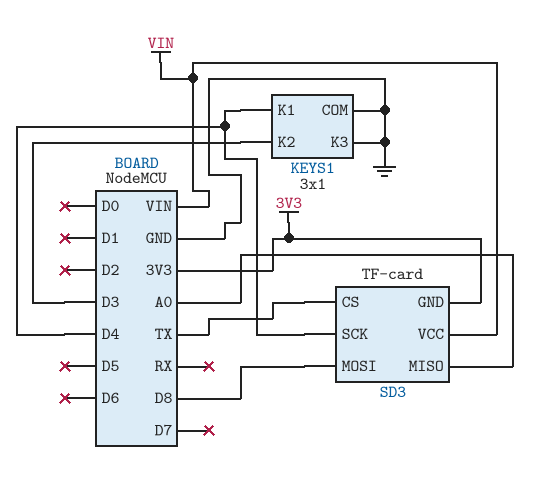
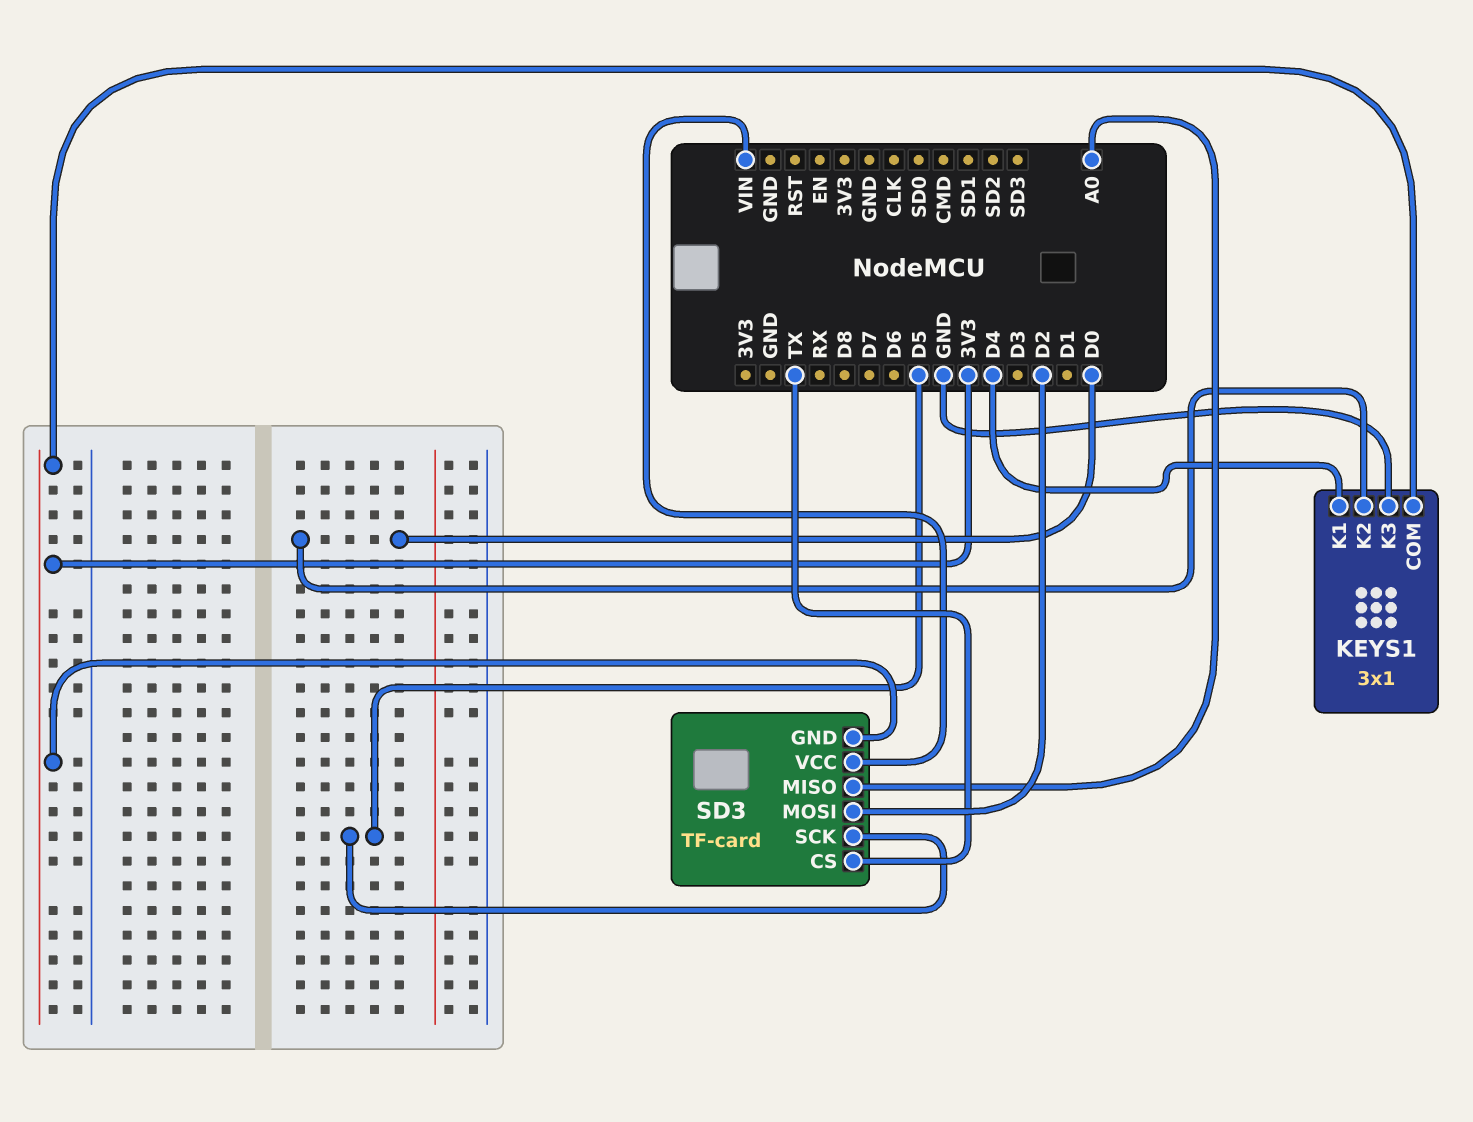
KEYS1 pin COM: GND -> 3V3
KEYS1 pin K2: D3 -> D0
SD3 pin MOSI: D8 -> D2
SD3 pin SCK: D4 -> D5

